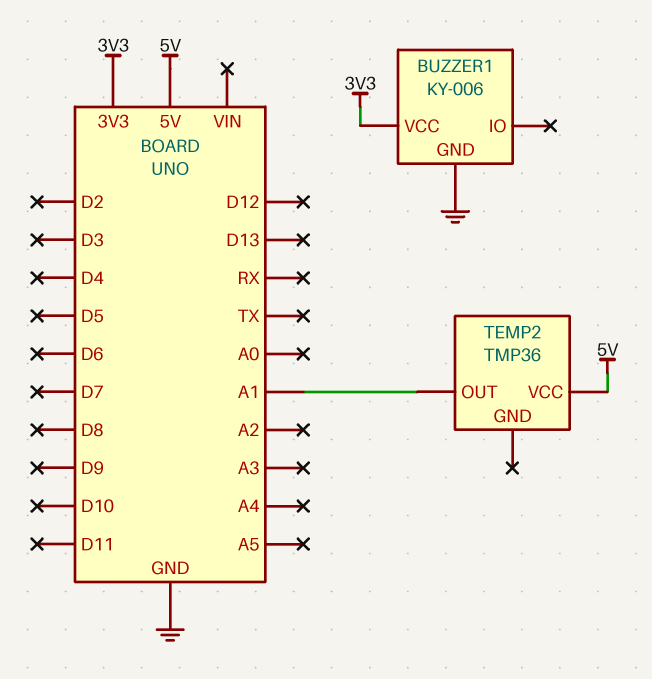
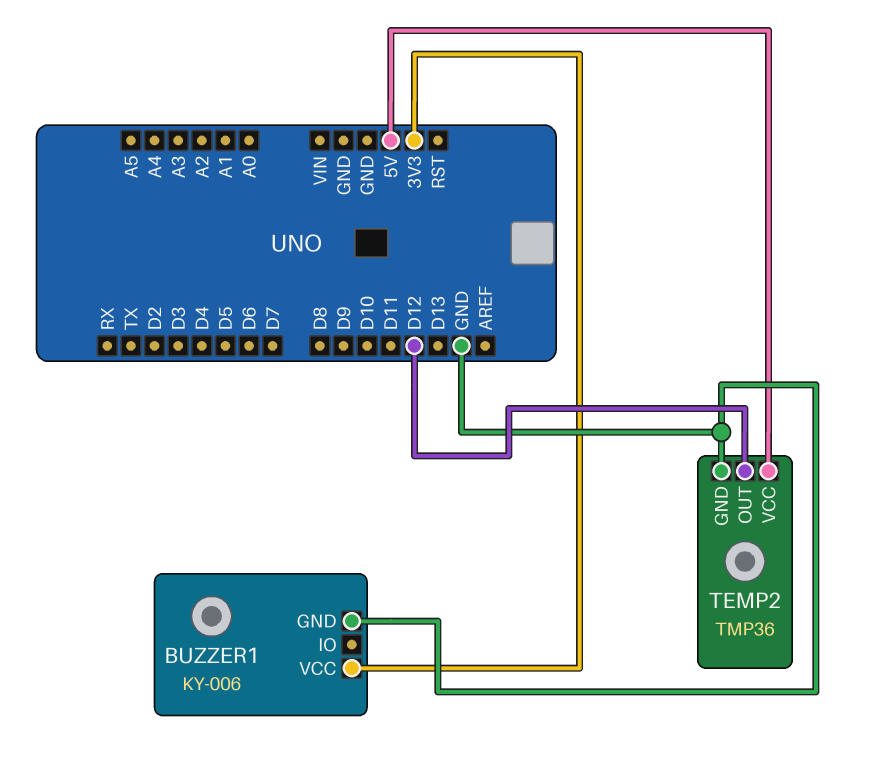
TEMP2 pin GND: none -> GND
TEMP2 pin OUT: A1 -> D12

